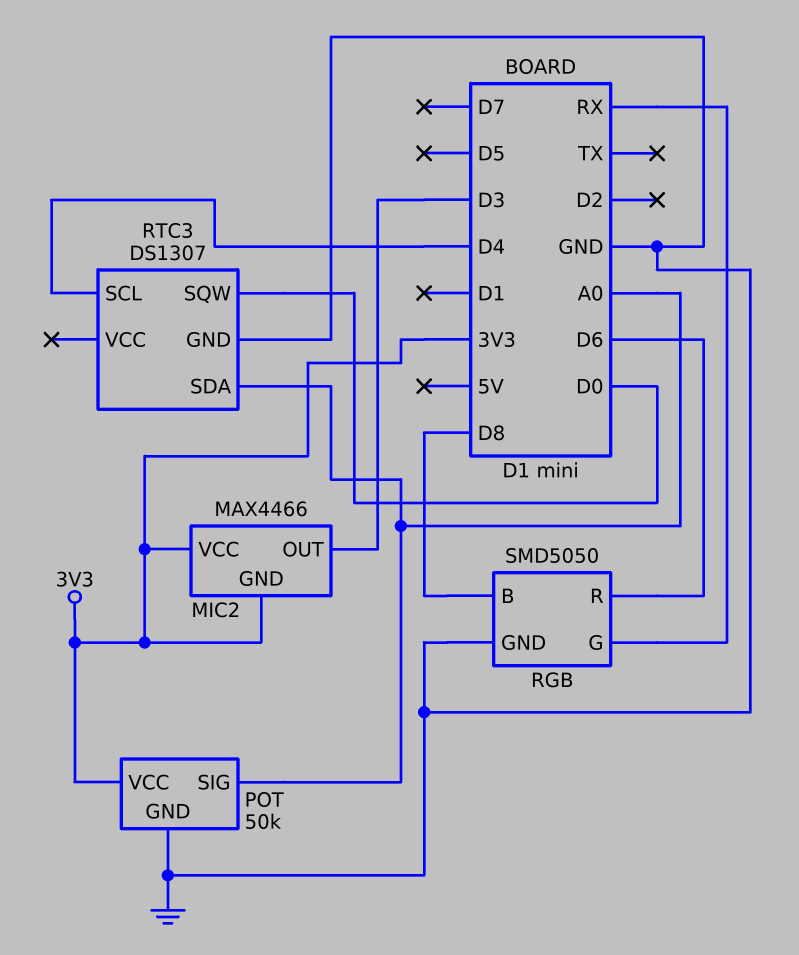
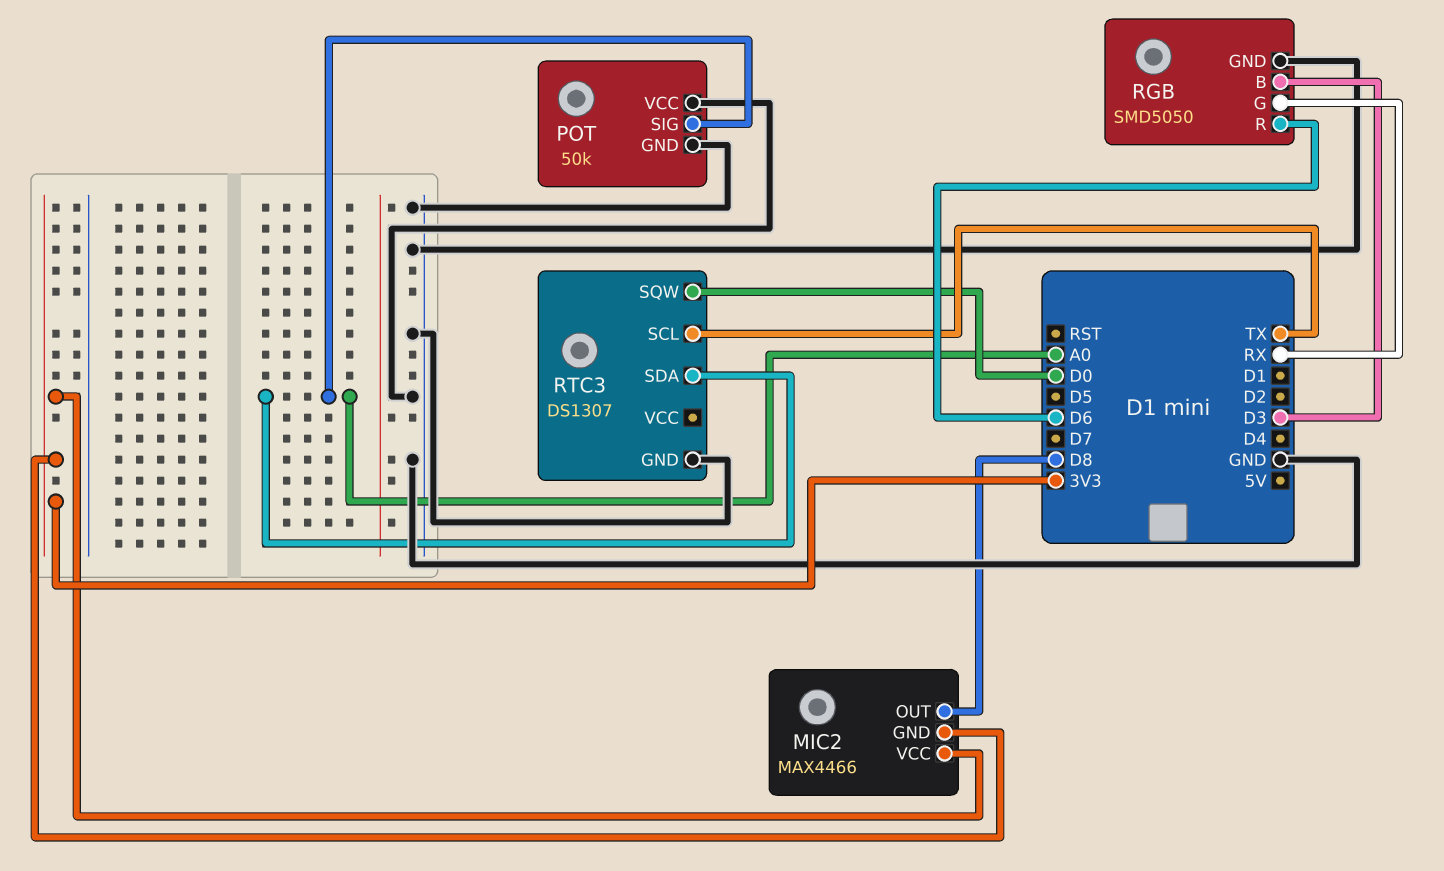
MIC2 pin OUT: D3 -> D8
POT pin VCC: 3V3 -> GND
RGB pin B: D8 -> D3
RTC3 pin SCL: D4 -> TX

